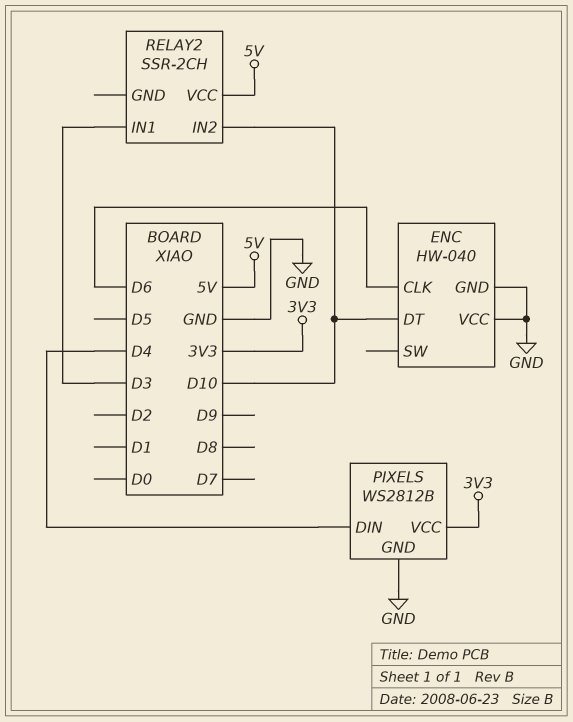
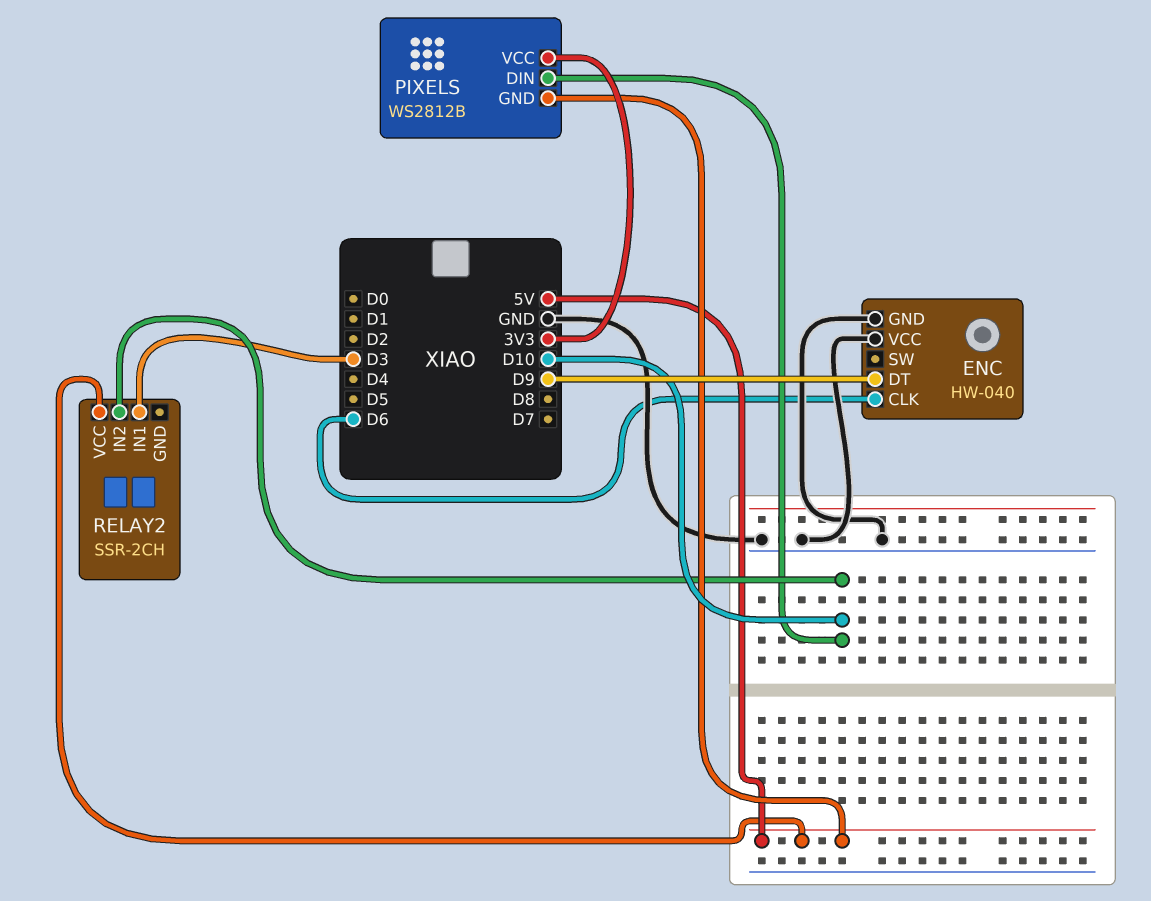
ENC pin DT: D10 -> D9
PIXELS pin DIN: D4 -> D10
PIXELS pin GND: GND -> 5V

